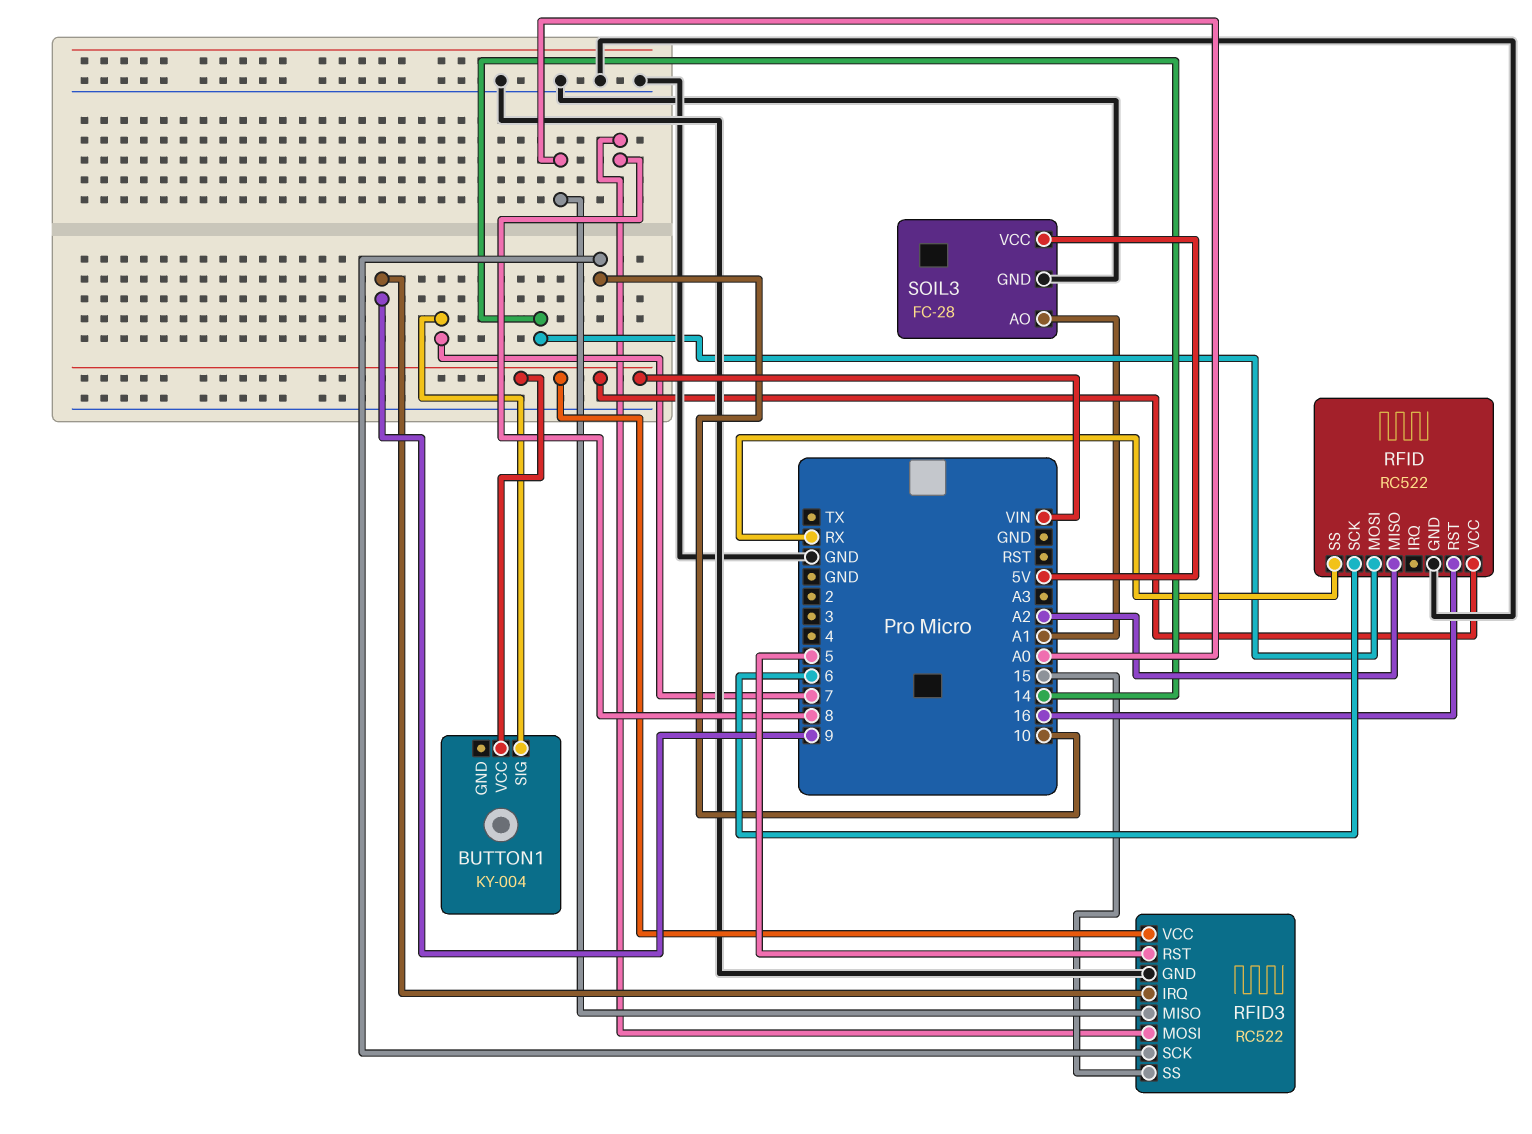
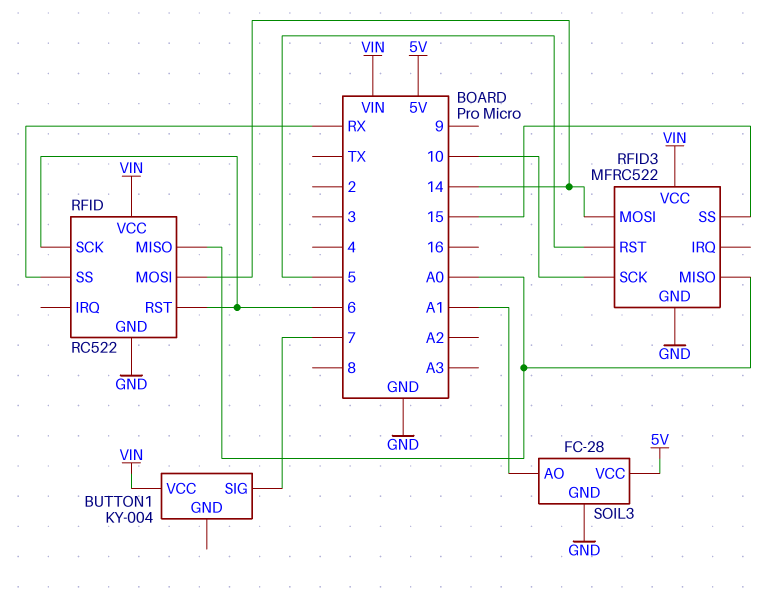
RFID pin MISO: A2 -> A0
RFID pin RST: 16 -> 6
RFID3: RC522 -> MFRC522
RFID3 pin IRQ: 9 -> none
RFID3 pin MOSI: 8 -> 14

